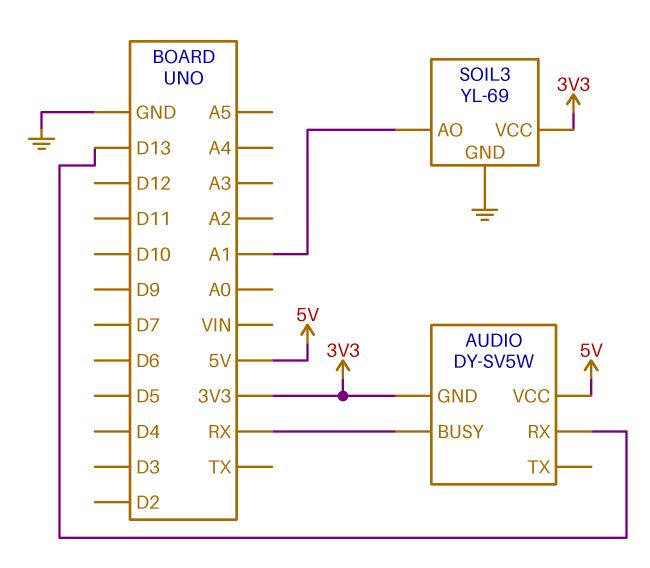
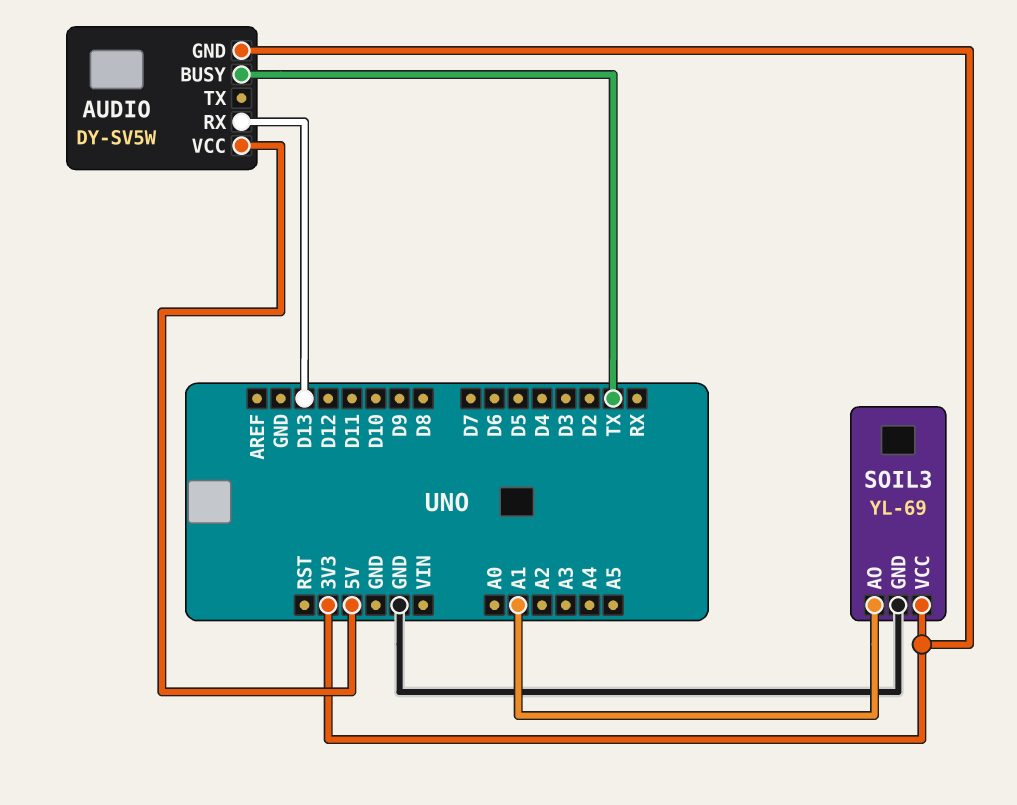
AUDIO pin BUSY: RX -> TX

